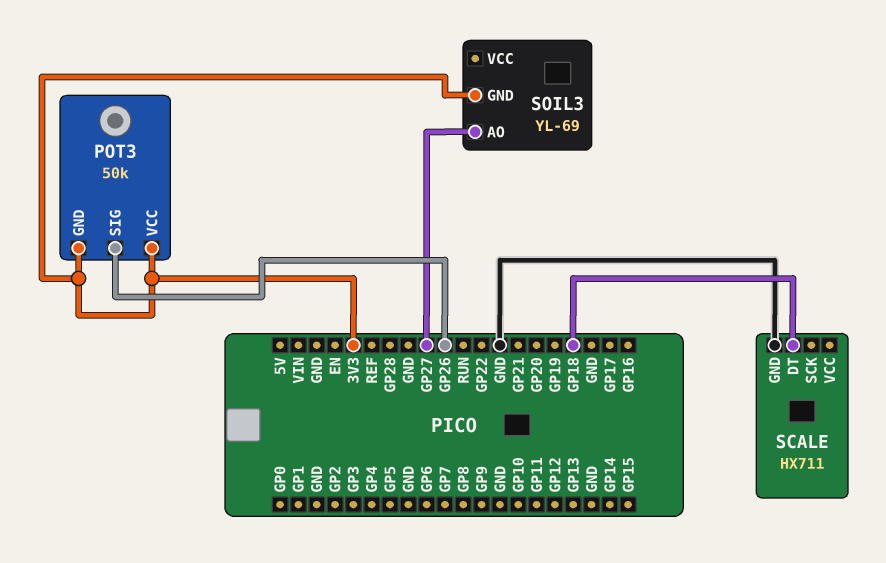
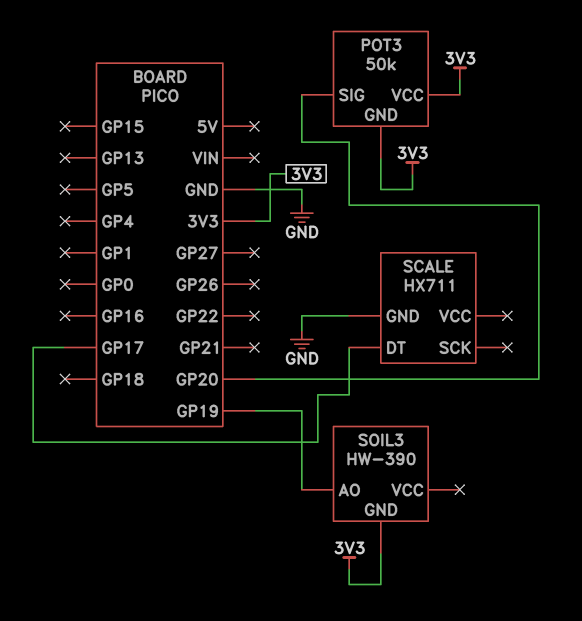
POT3 pin SIG: GP26 -> GP20
SCALE pin DT: GP18 -> GP17
SOIL3: YL-69 -> HW-390
SOIL3 pin AO: GP27 -> GP19

